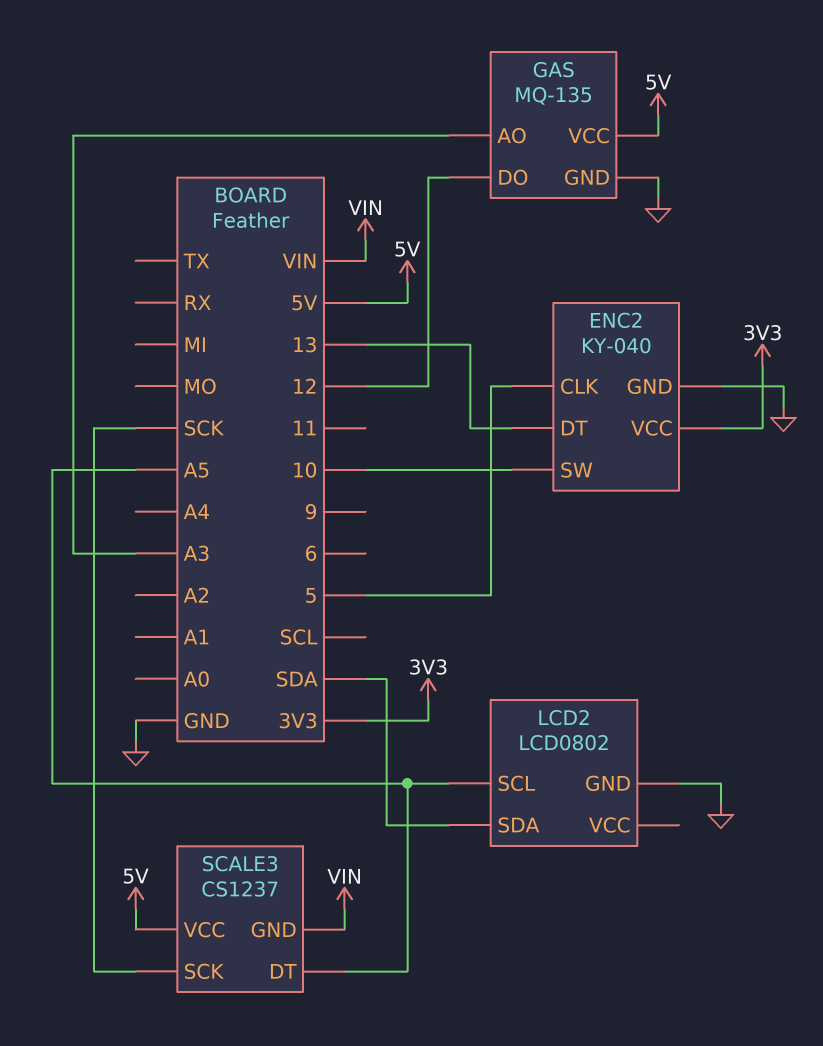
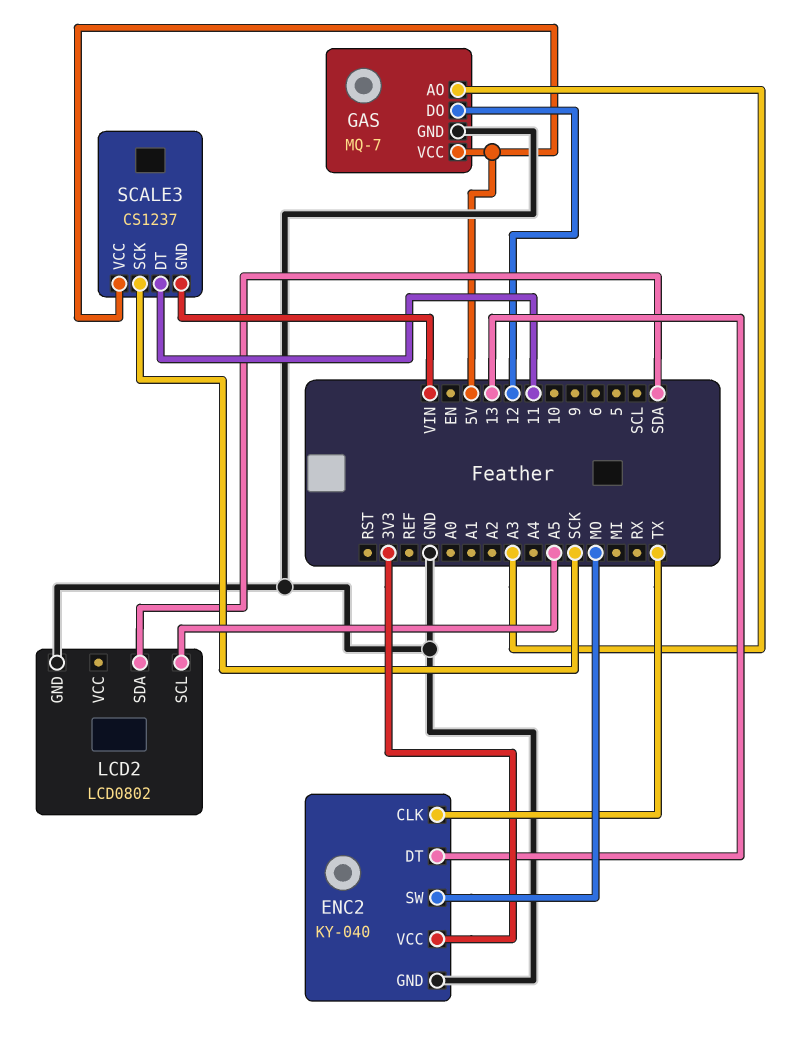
ENC2 pin CLK: 5 -> TX
ENC2 pin SW: 10 -> MO
GAS: MQ-135 -> MQ-7
SCALE3 pin DT: A5 -> 11

